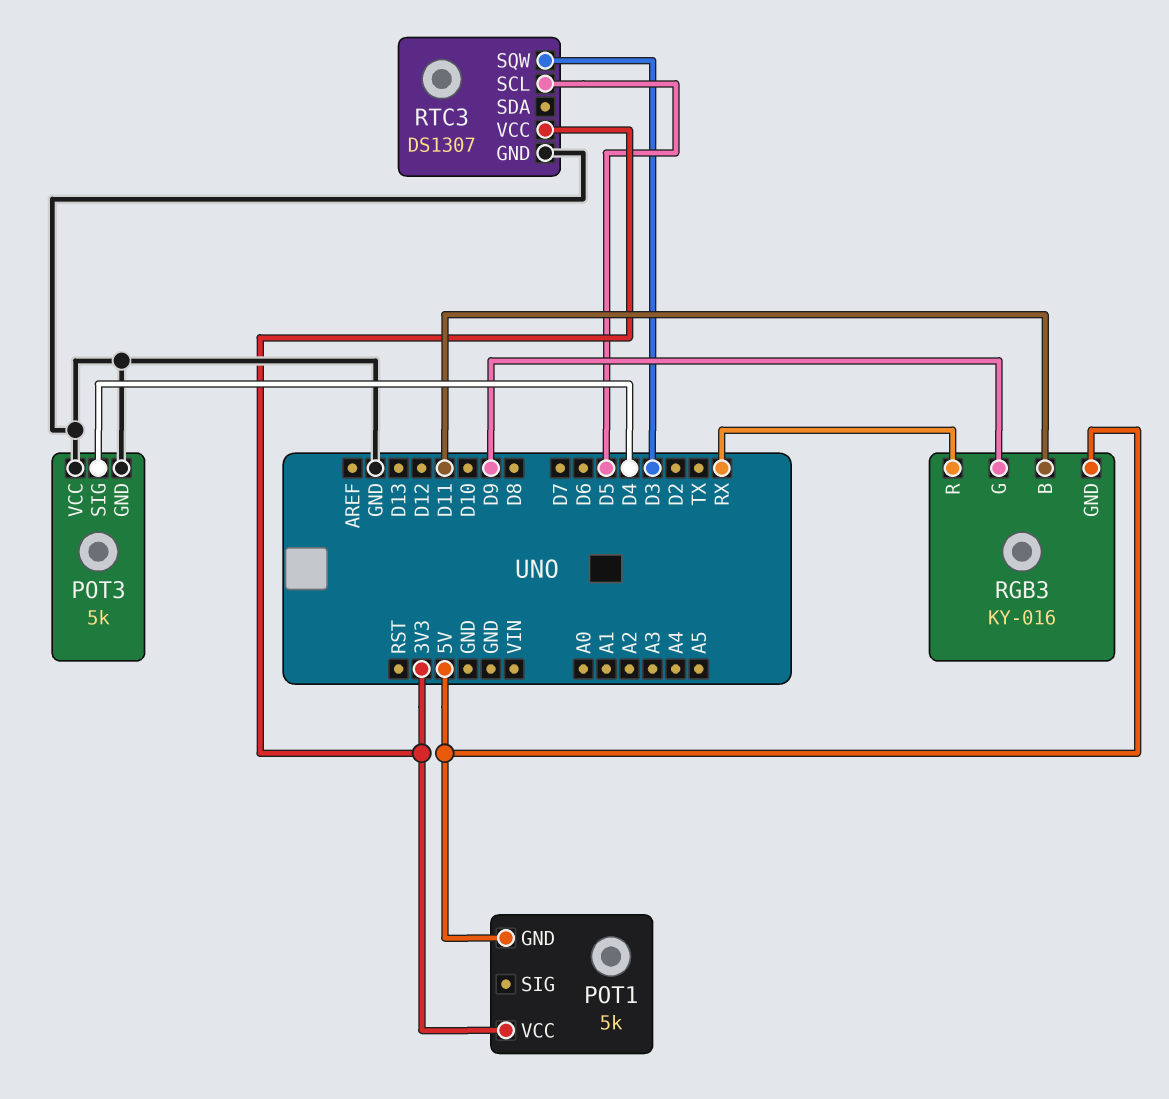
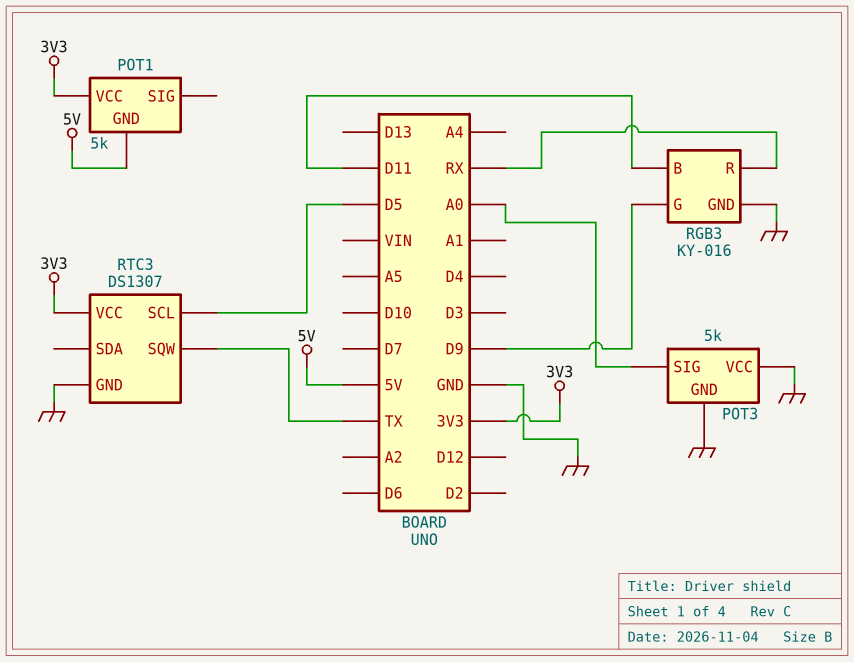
POT3 pin SIG: D4 -> A0
RGB3 pin GND: 5V -> GND
RTC3 pin SQW: D3 -> TX

